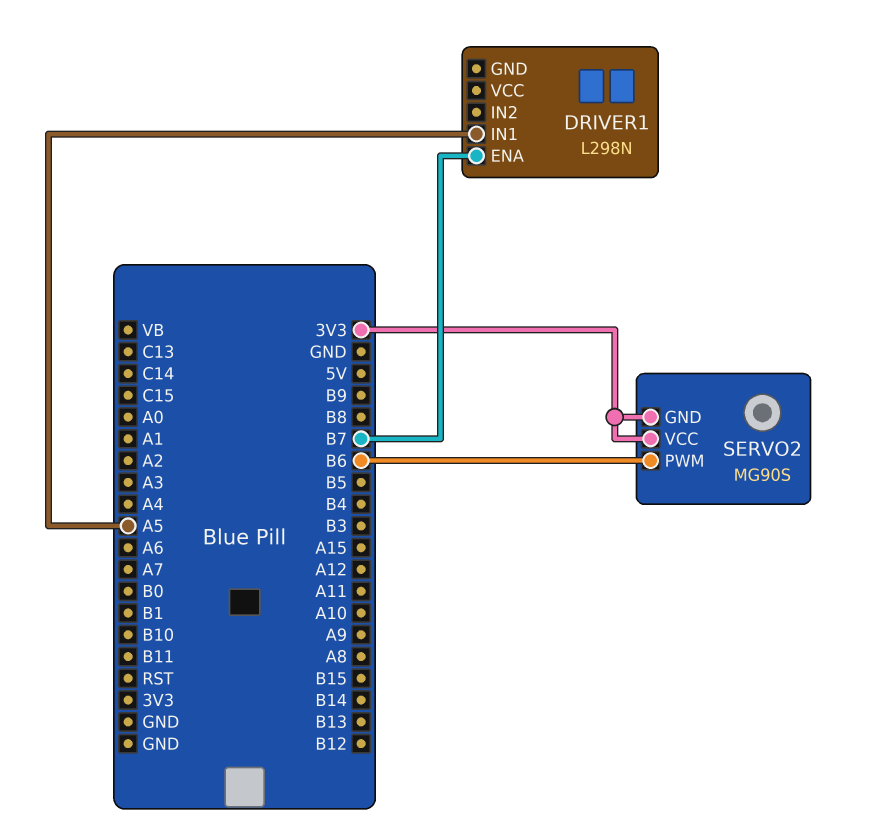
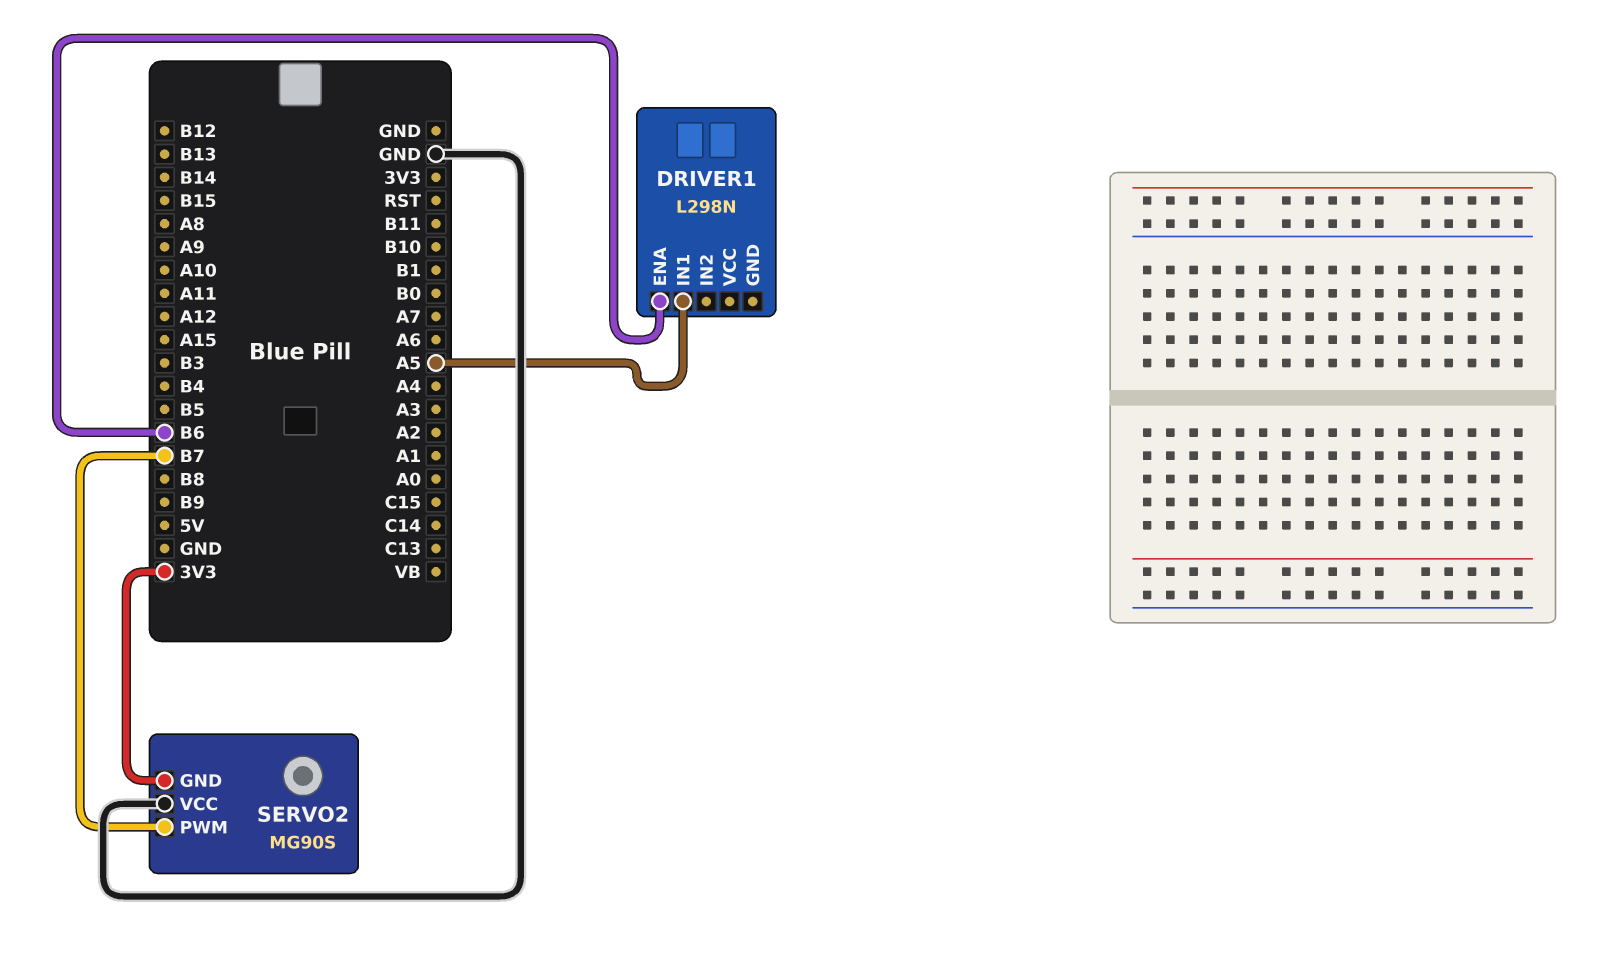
DRIVER1 pin ENA: B7 -> B6
SERVO2 pin PWM: B6 -> B7
SERVO2 pin VCC: 3V3 -> GND

